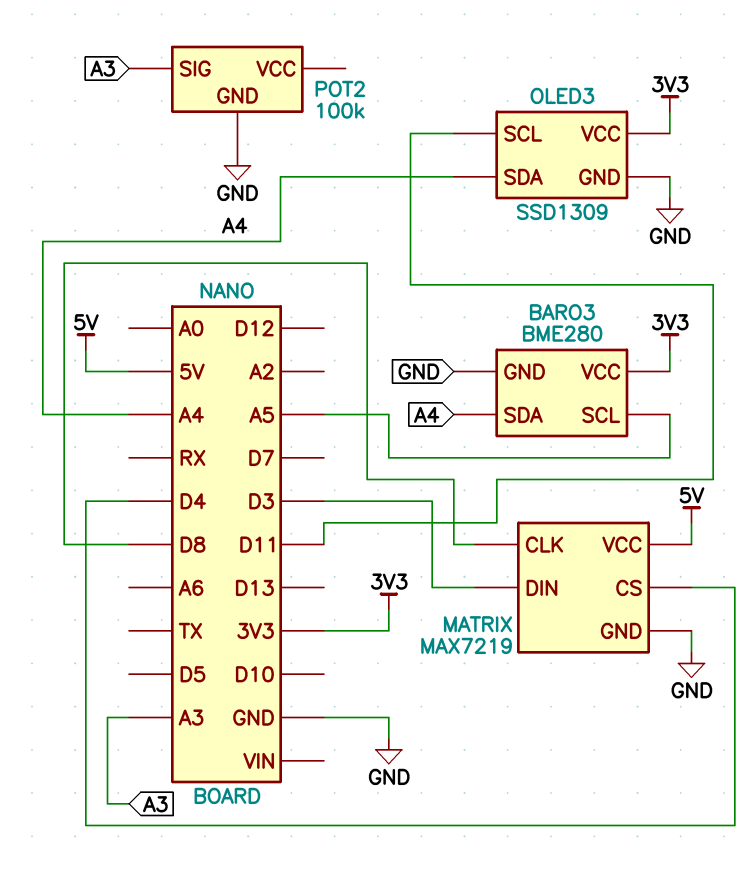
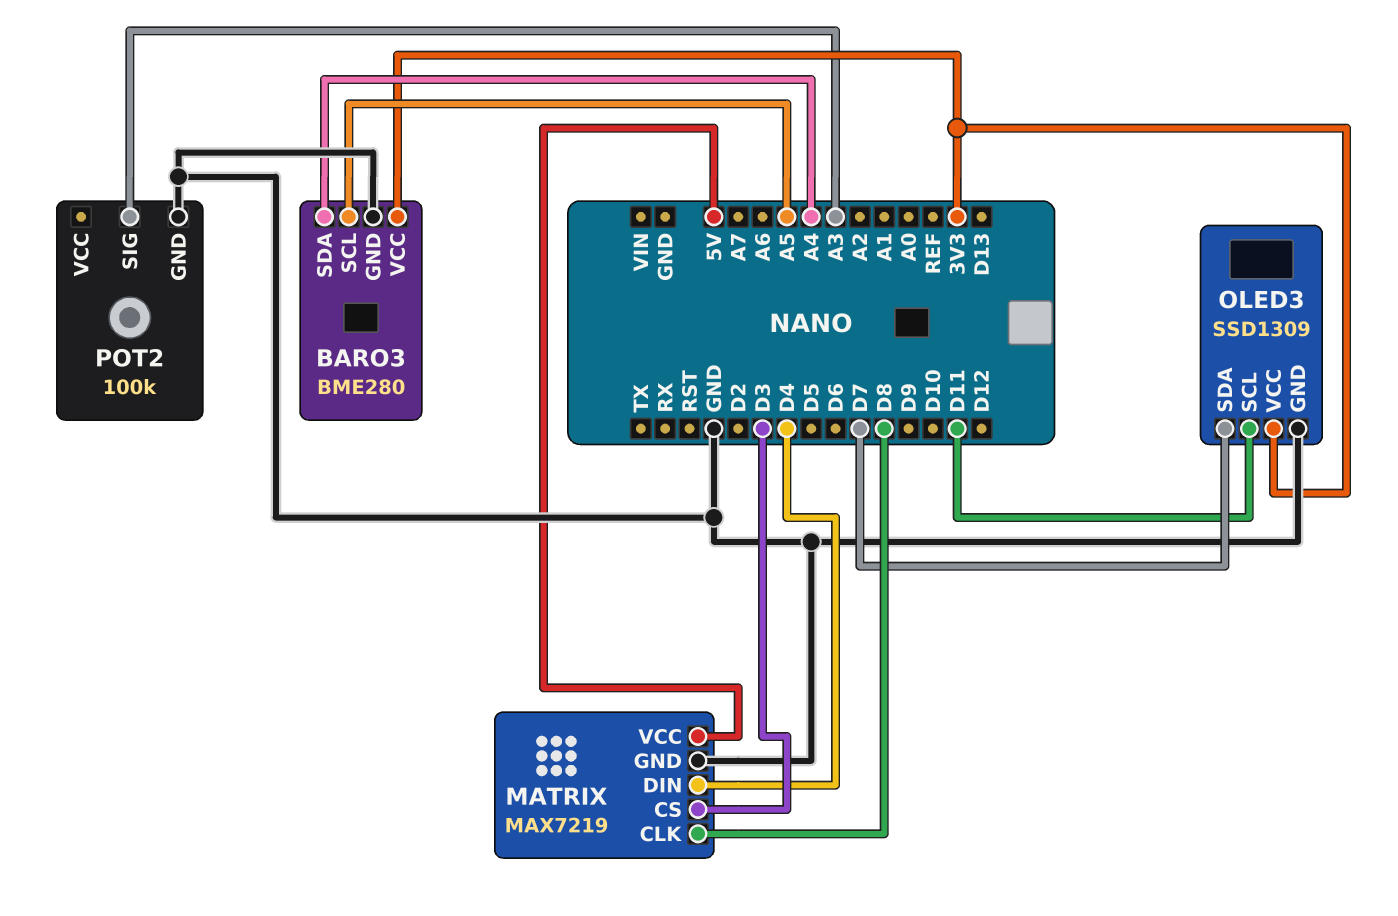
MATRIX pin CS: D4 -> D3
MATRIX pin DIN: D3 -> D4
OLED3 pin SDA: A4 -> D7

